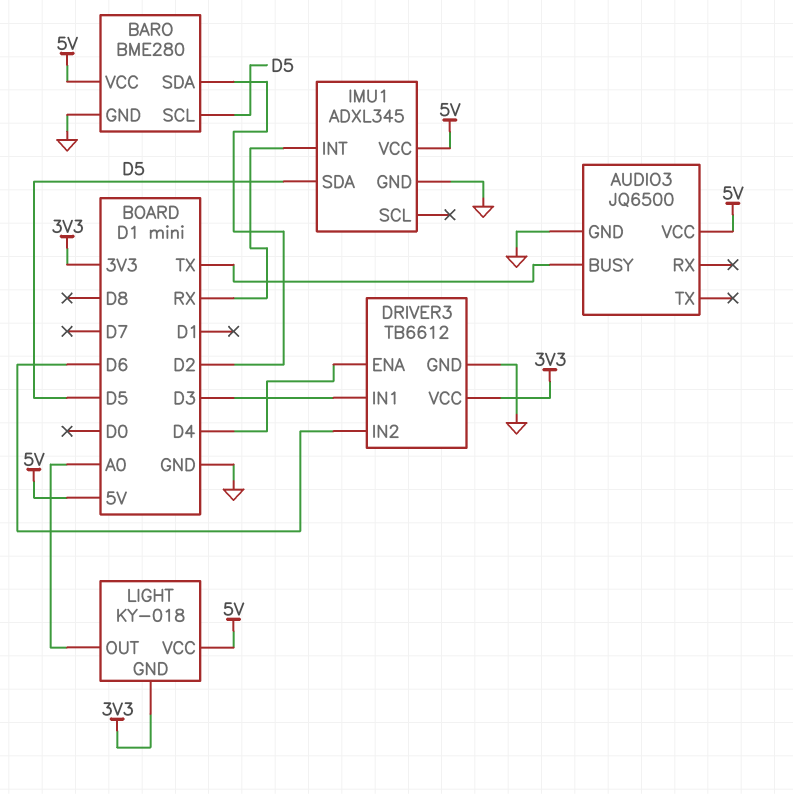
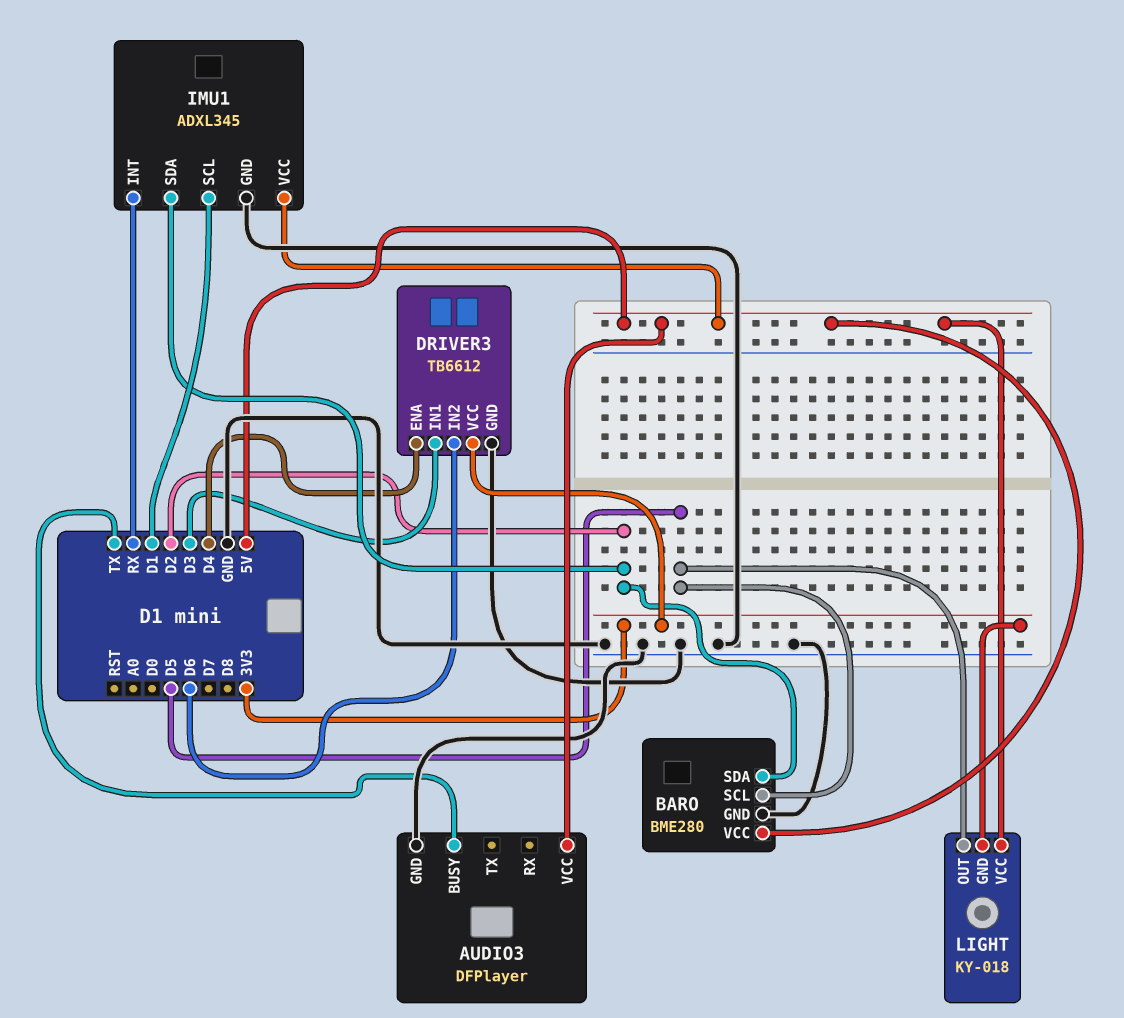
AUDIO3: JQ6500 -> DFPlayer
IMU1 pin SCL: none -> D1
IMU1 pin SDA: D5 -> D2
LIGHT pin OUT: A0 -> D5

